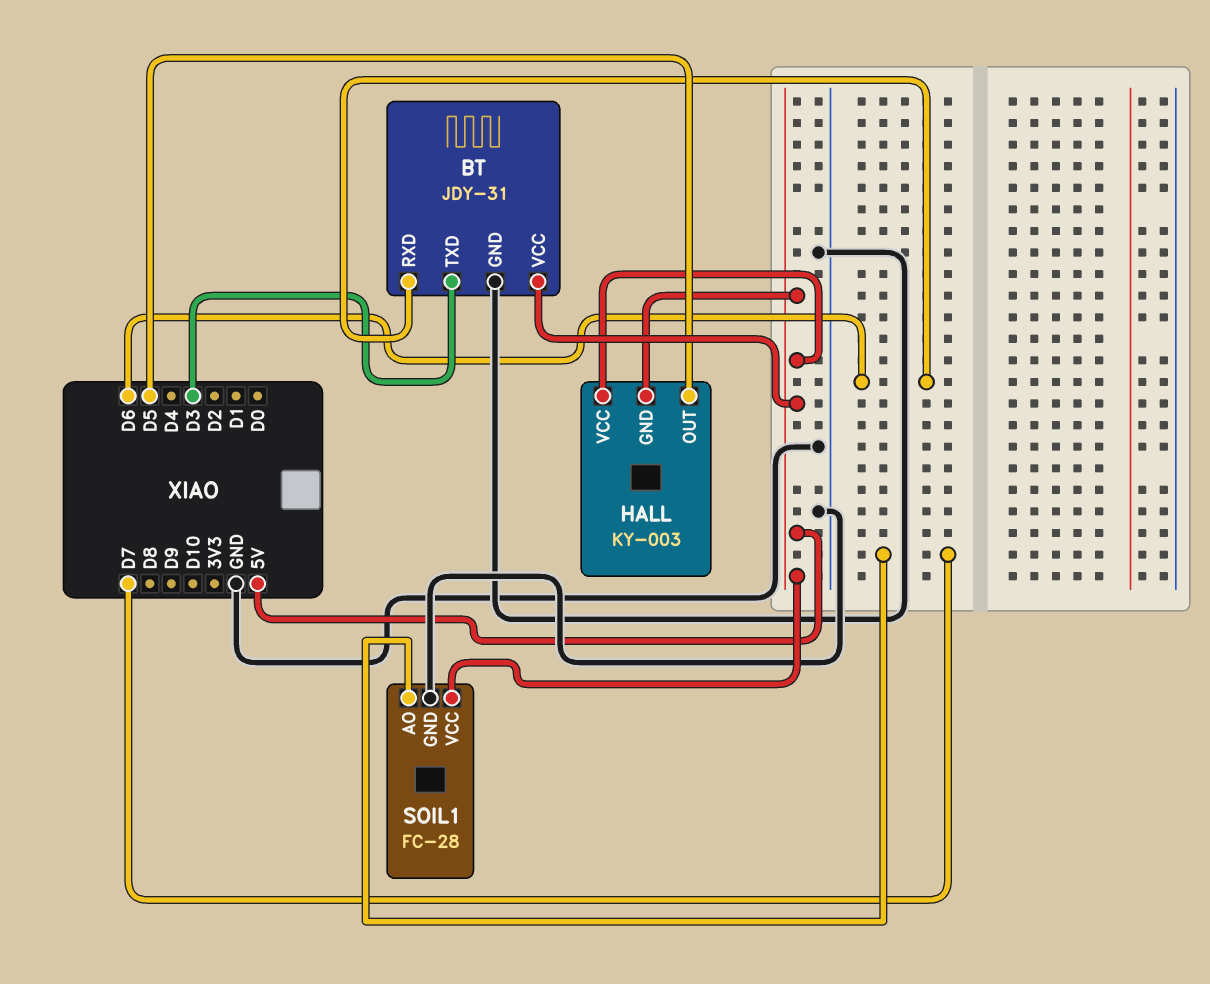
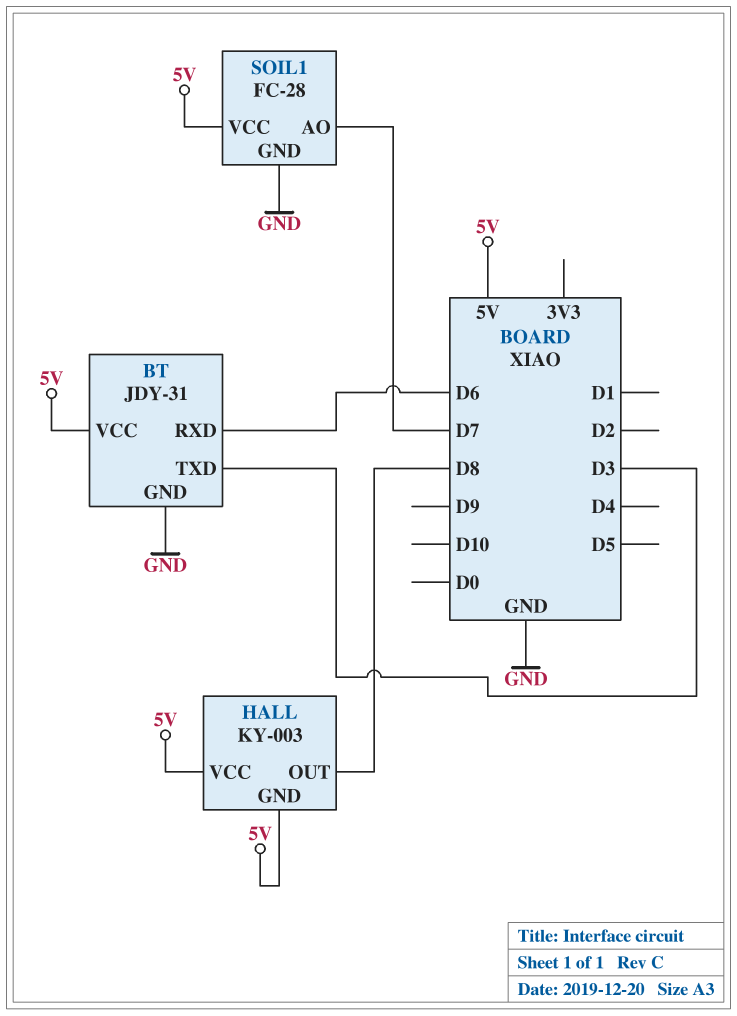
HALL pin OUT: D5 -> D8

